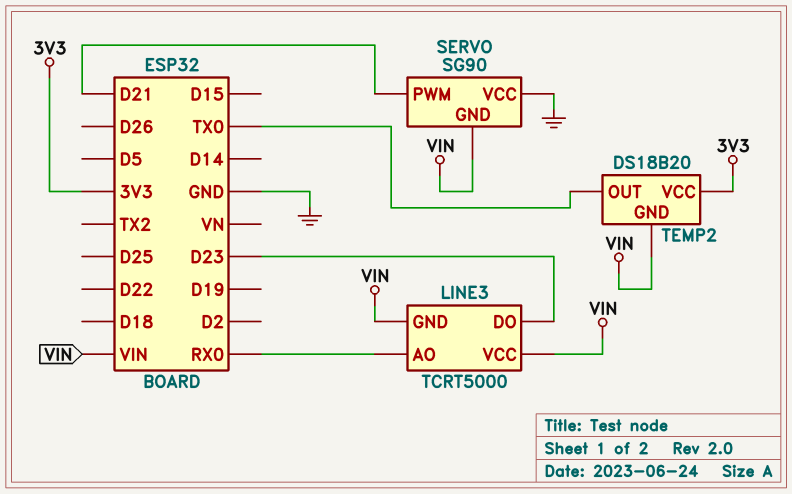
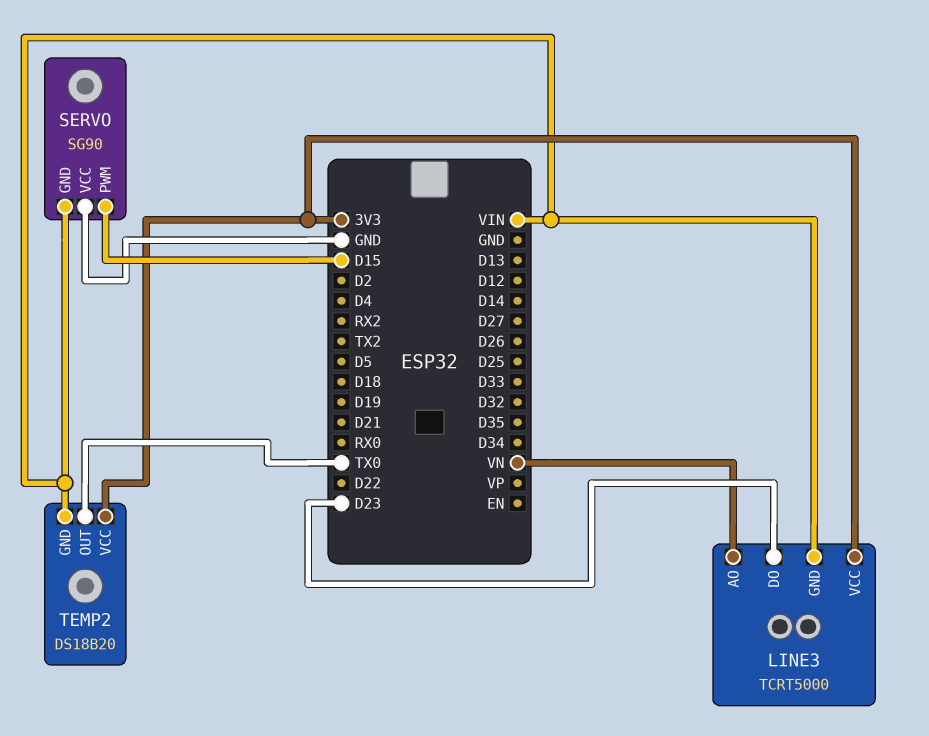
LINE3 pin AO: RX0 -> VN
LINE3 pin VCC: VIN -> 3V3
SERVO pin PWM: D21 -> D15

